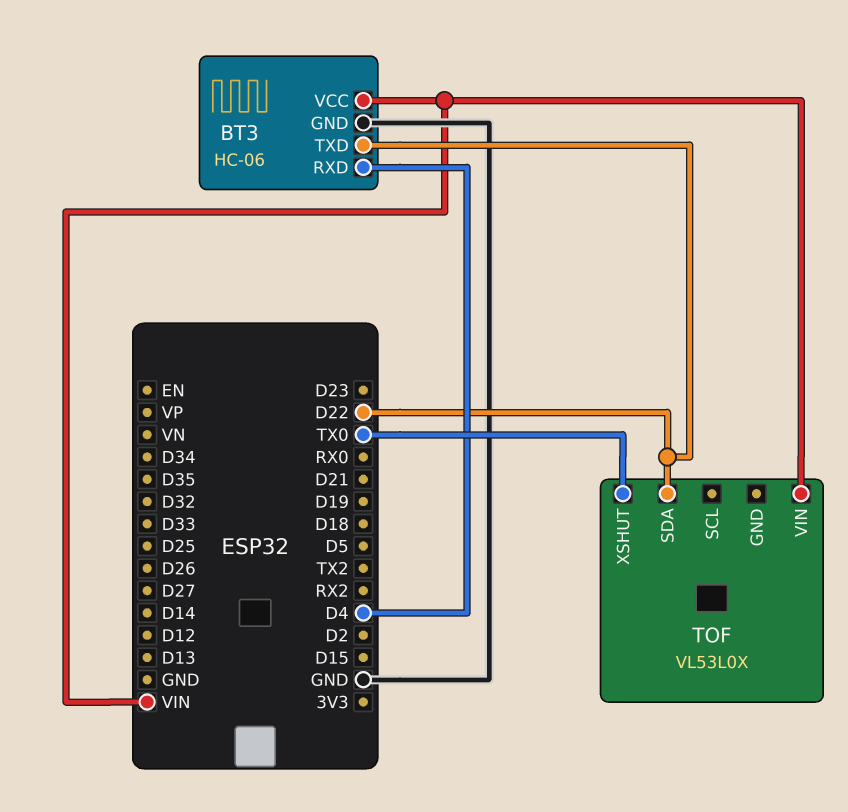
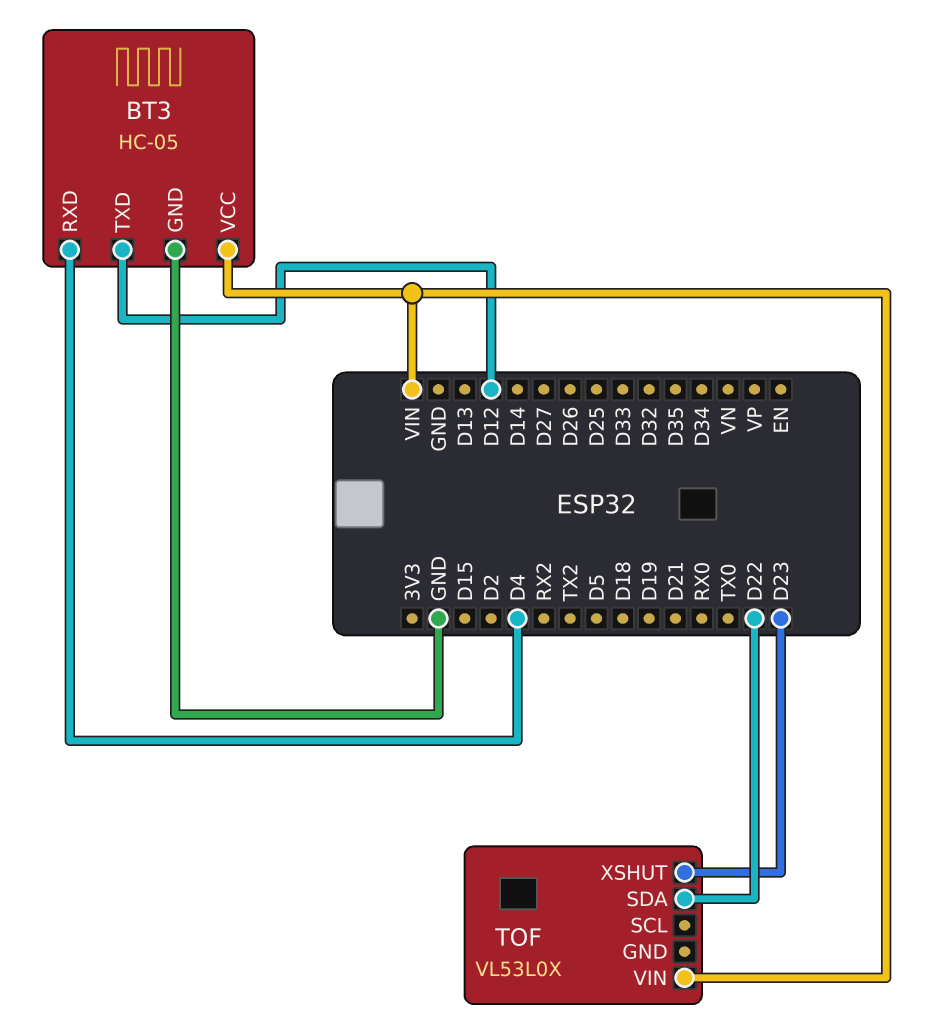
BT3: HC-06 -> HC-05
BT3 pin TXD: D22 -> D12
TOF pin XSHUT: TX0 -> D23

